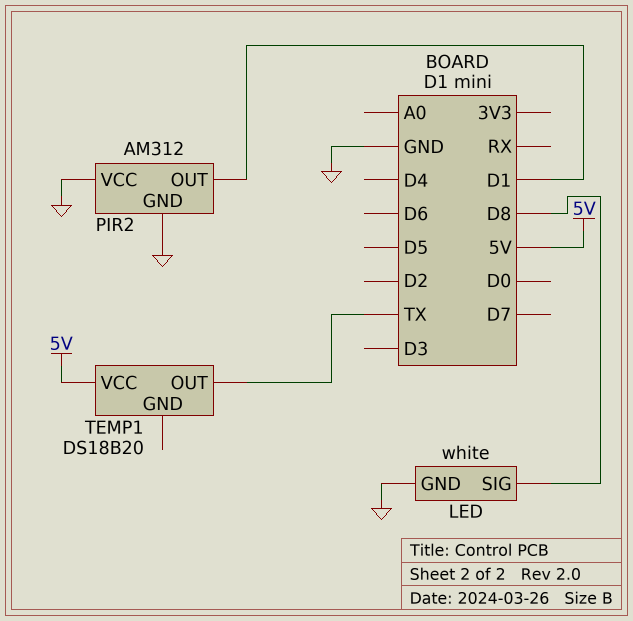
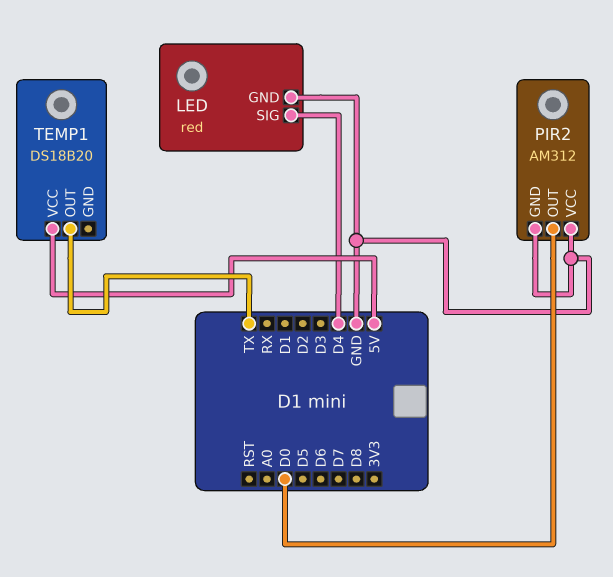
LED: white -> red
LED pin SIG: D8 -> D4
PIR2 pin OUT: D1 -> D0

